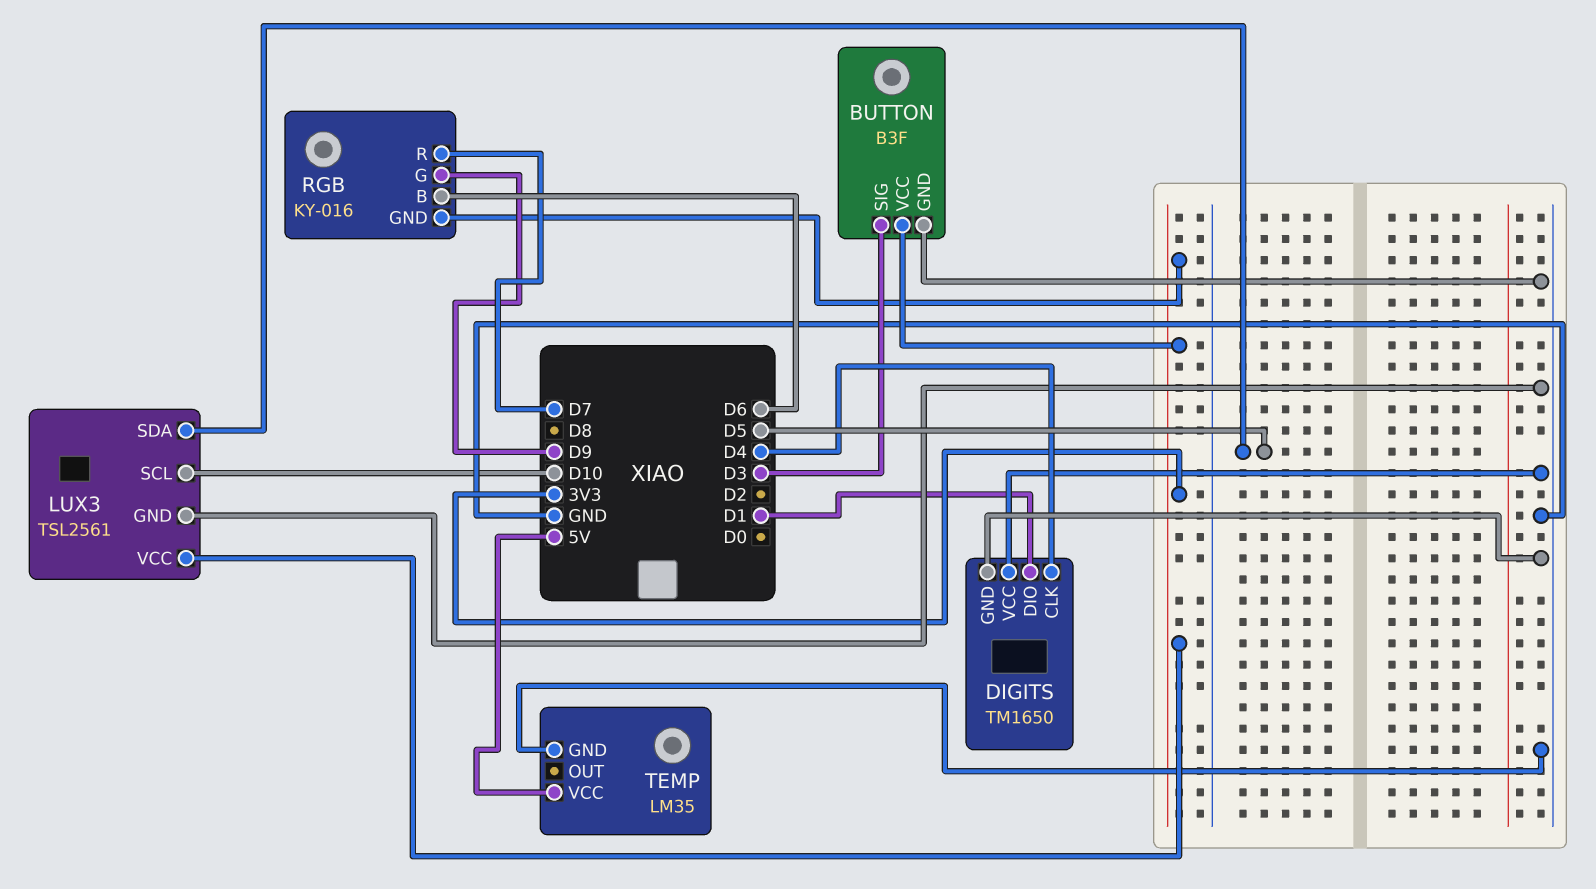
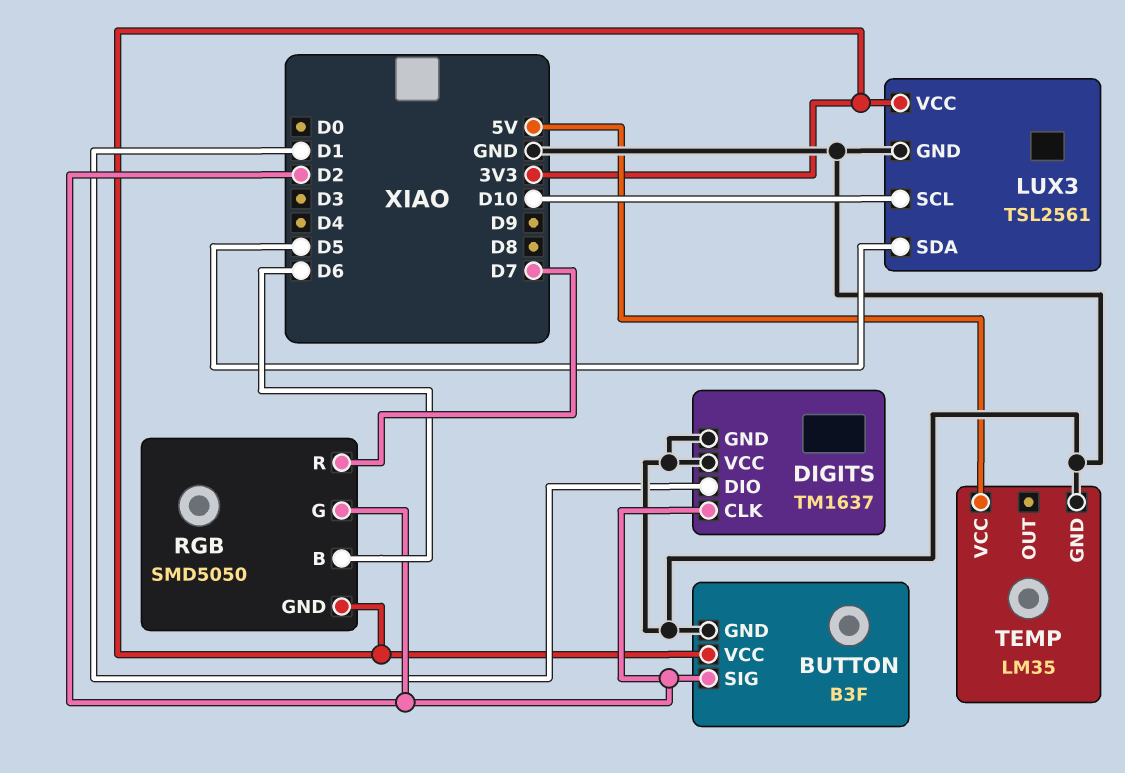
BUTTON pin SIG: D3 -> D2
DIGITS: TM1650 -> TM1637
DIGITS pin CLK: D4 -> D2
RGB: KY-016 -> SMD5050
RGB pin G: D9 -> D2

